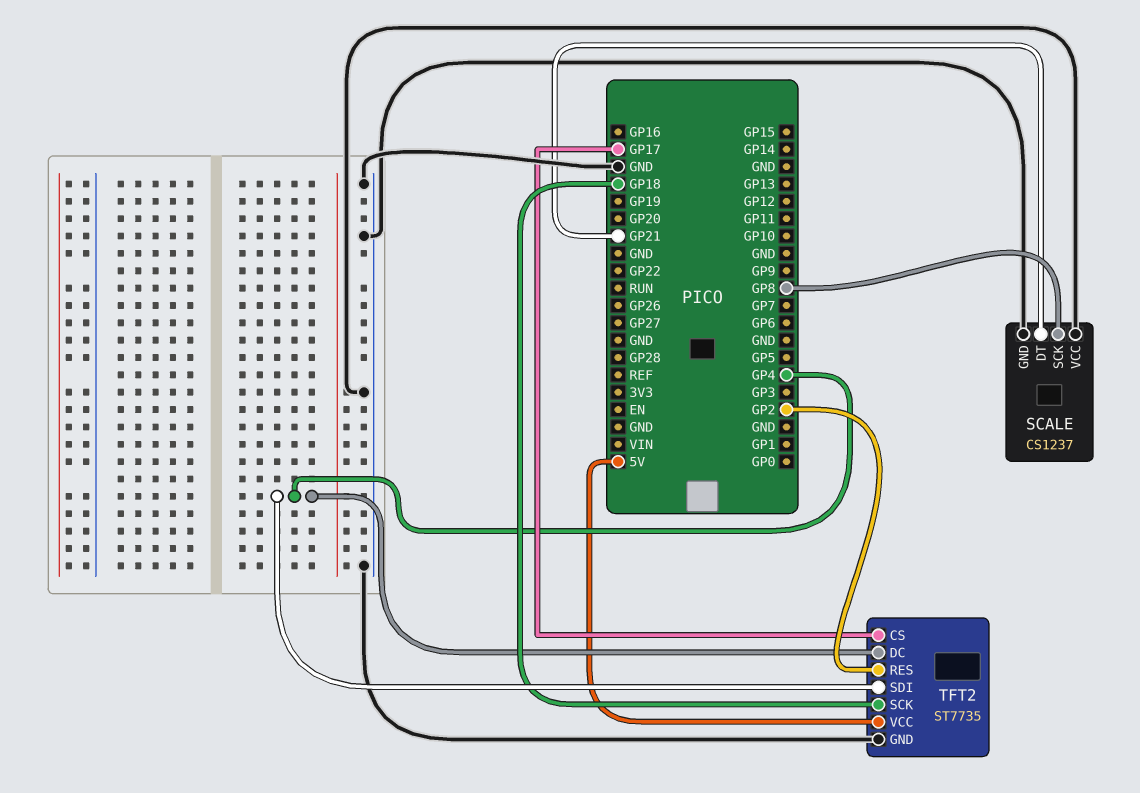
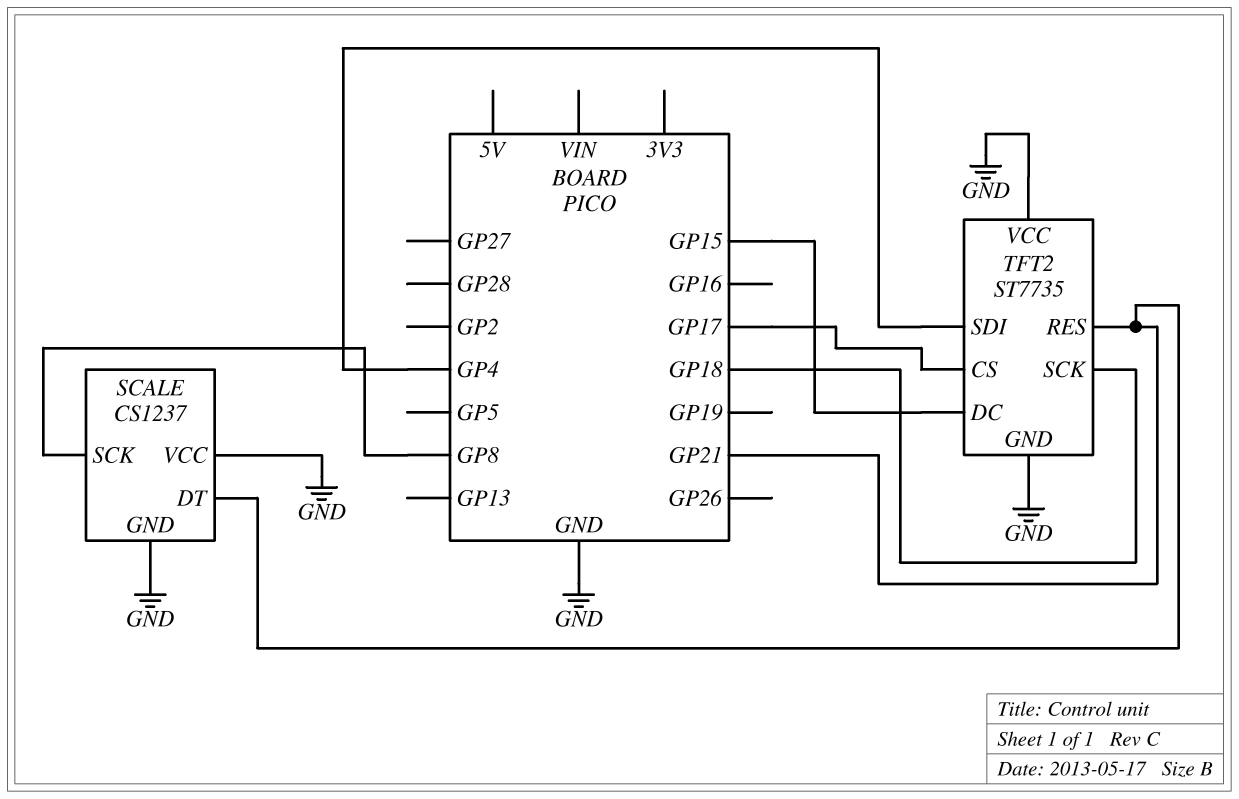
TFT2 pin DC: GP4 -> GP15
TFT2 pin RES: GP2 -> GP21
TFT2 pin VCC: 5V -> GND

